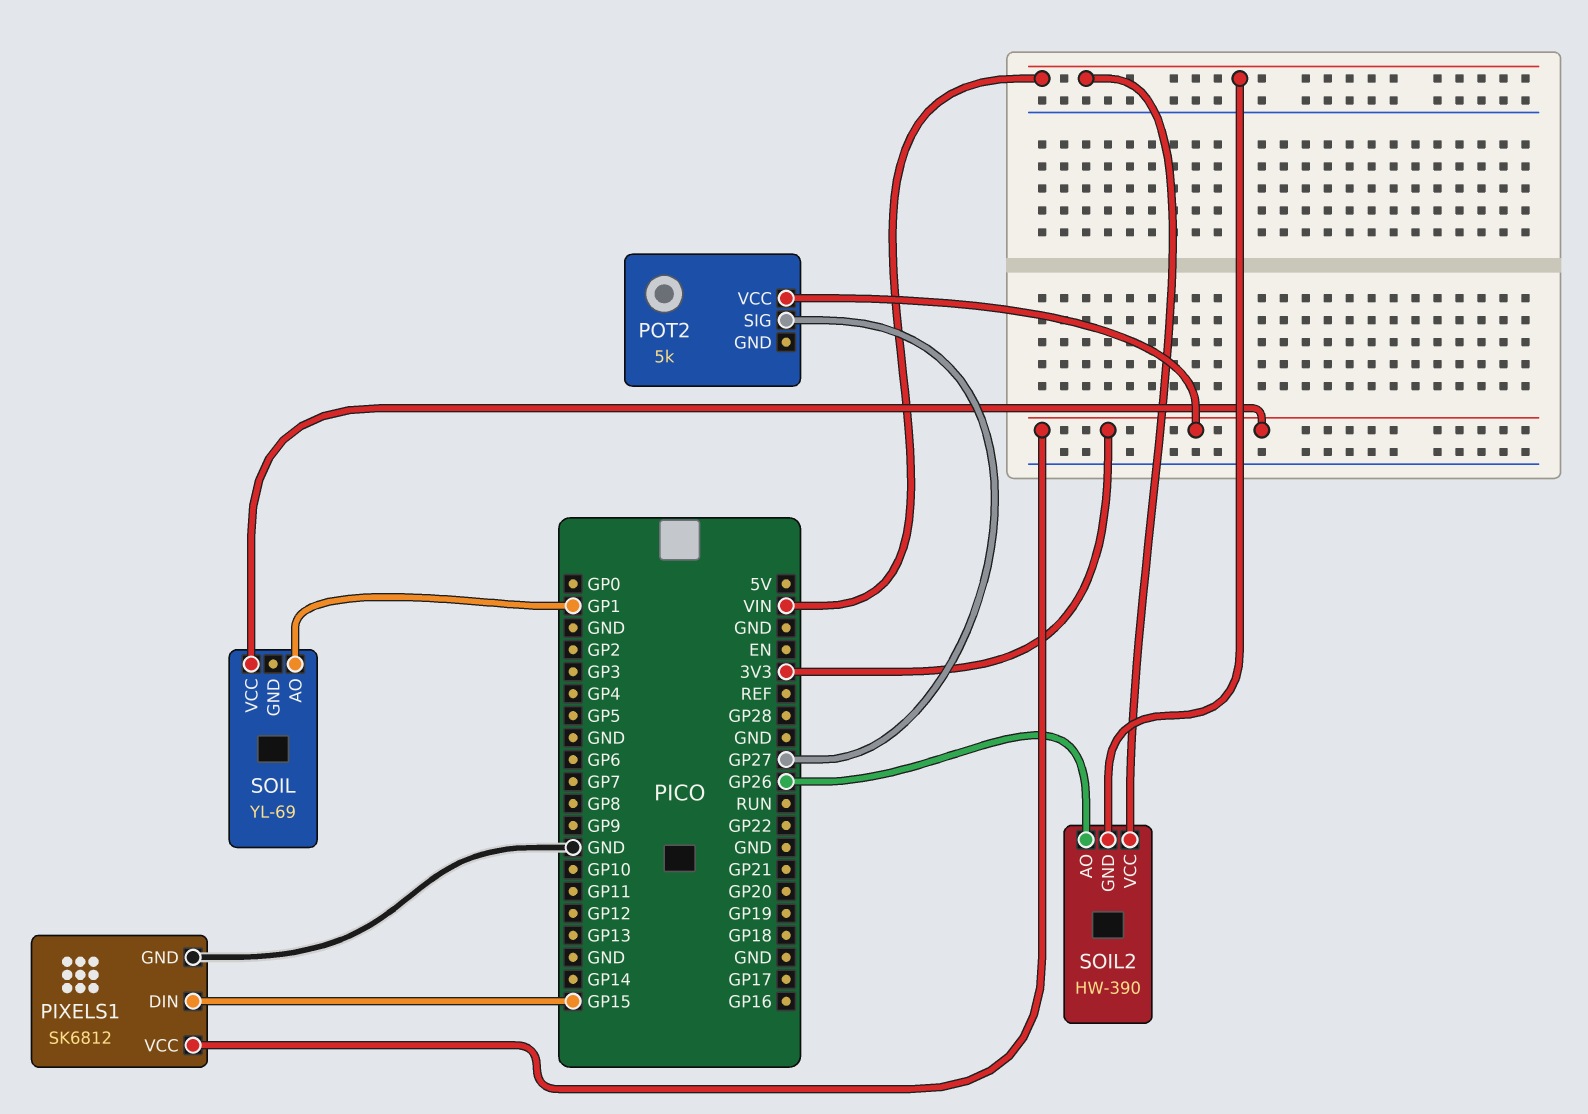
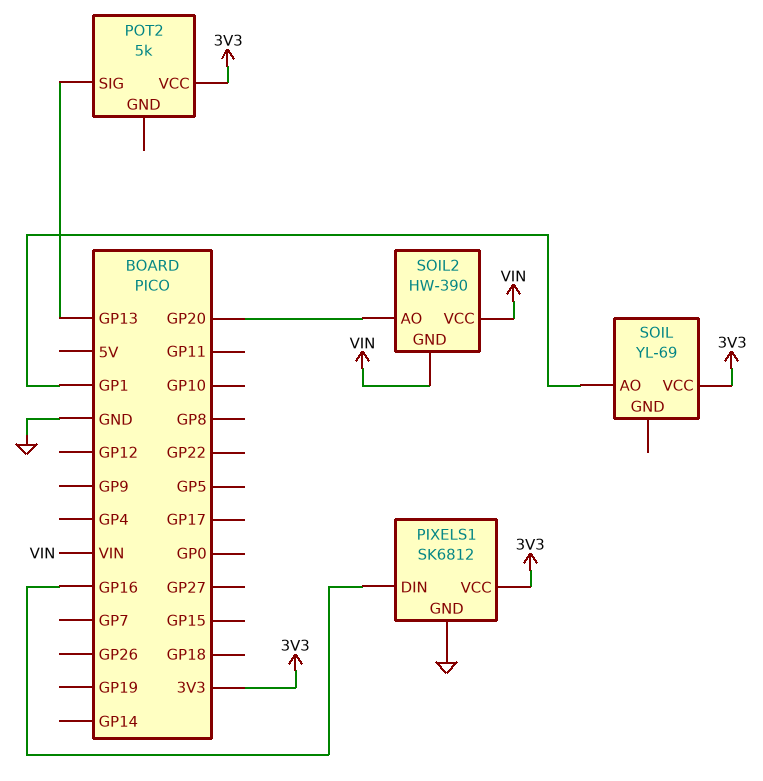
PIXELS1 pin DIN: GP15 -> GP16
POT2 pin SIG: GP27 -> GP13
SOIL2 pin AO: GP26 -> GP20

